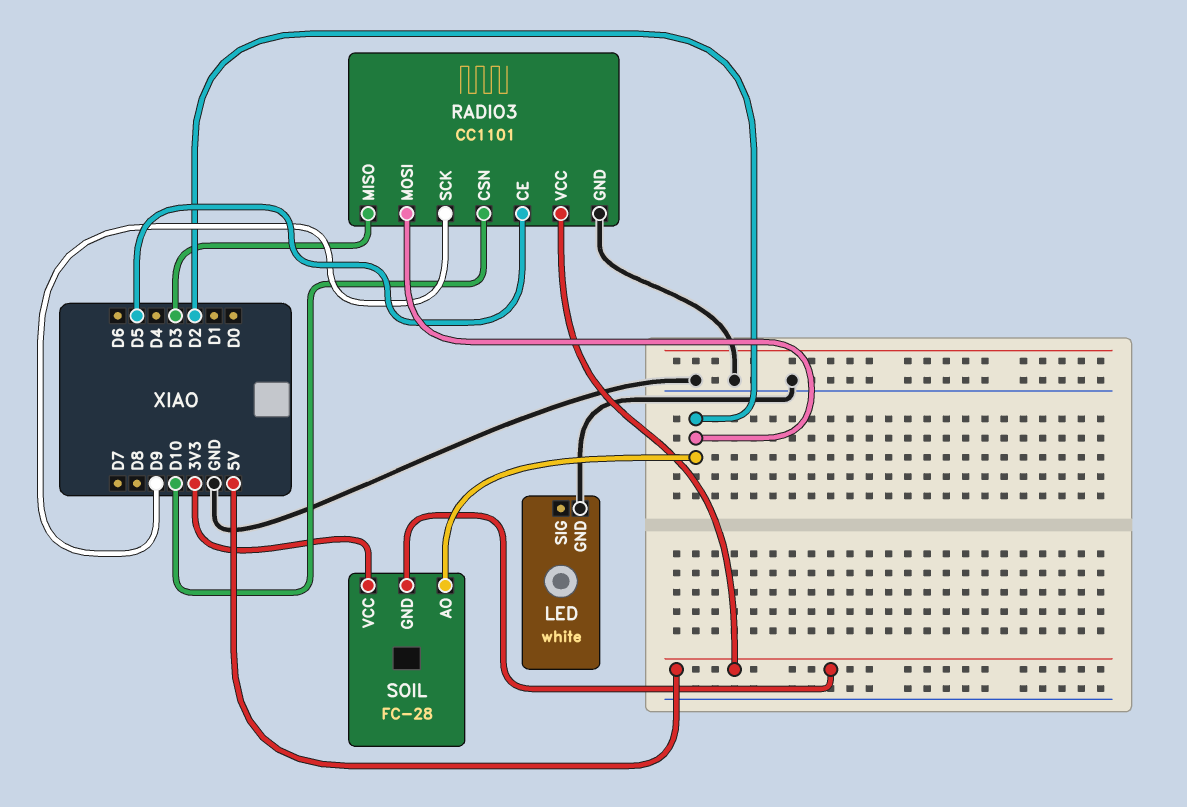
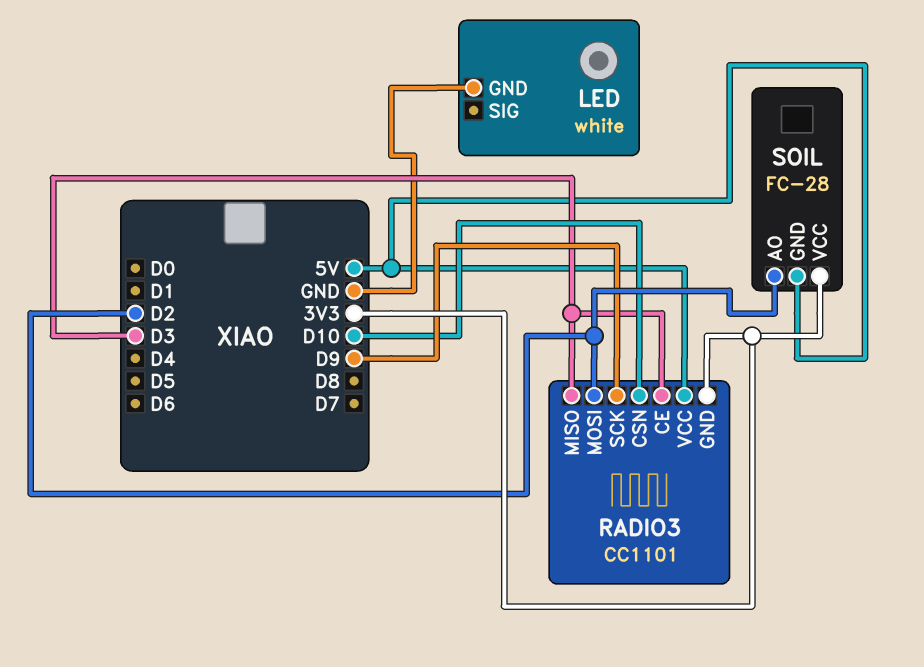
RADIO3 pin CE: D5 -> D3
RADIO3 pin GND: GND -> 3V3

